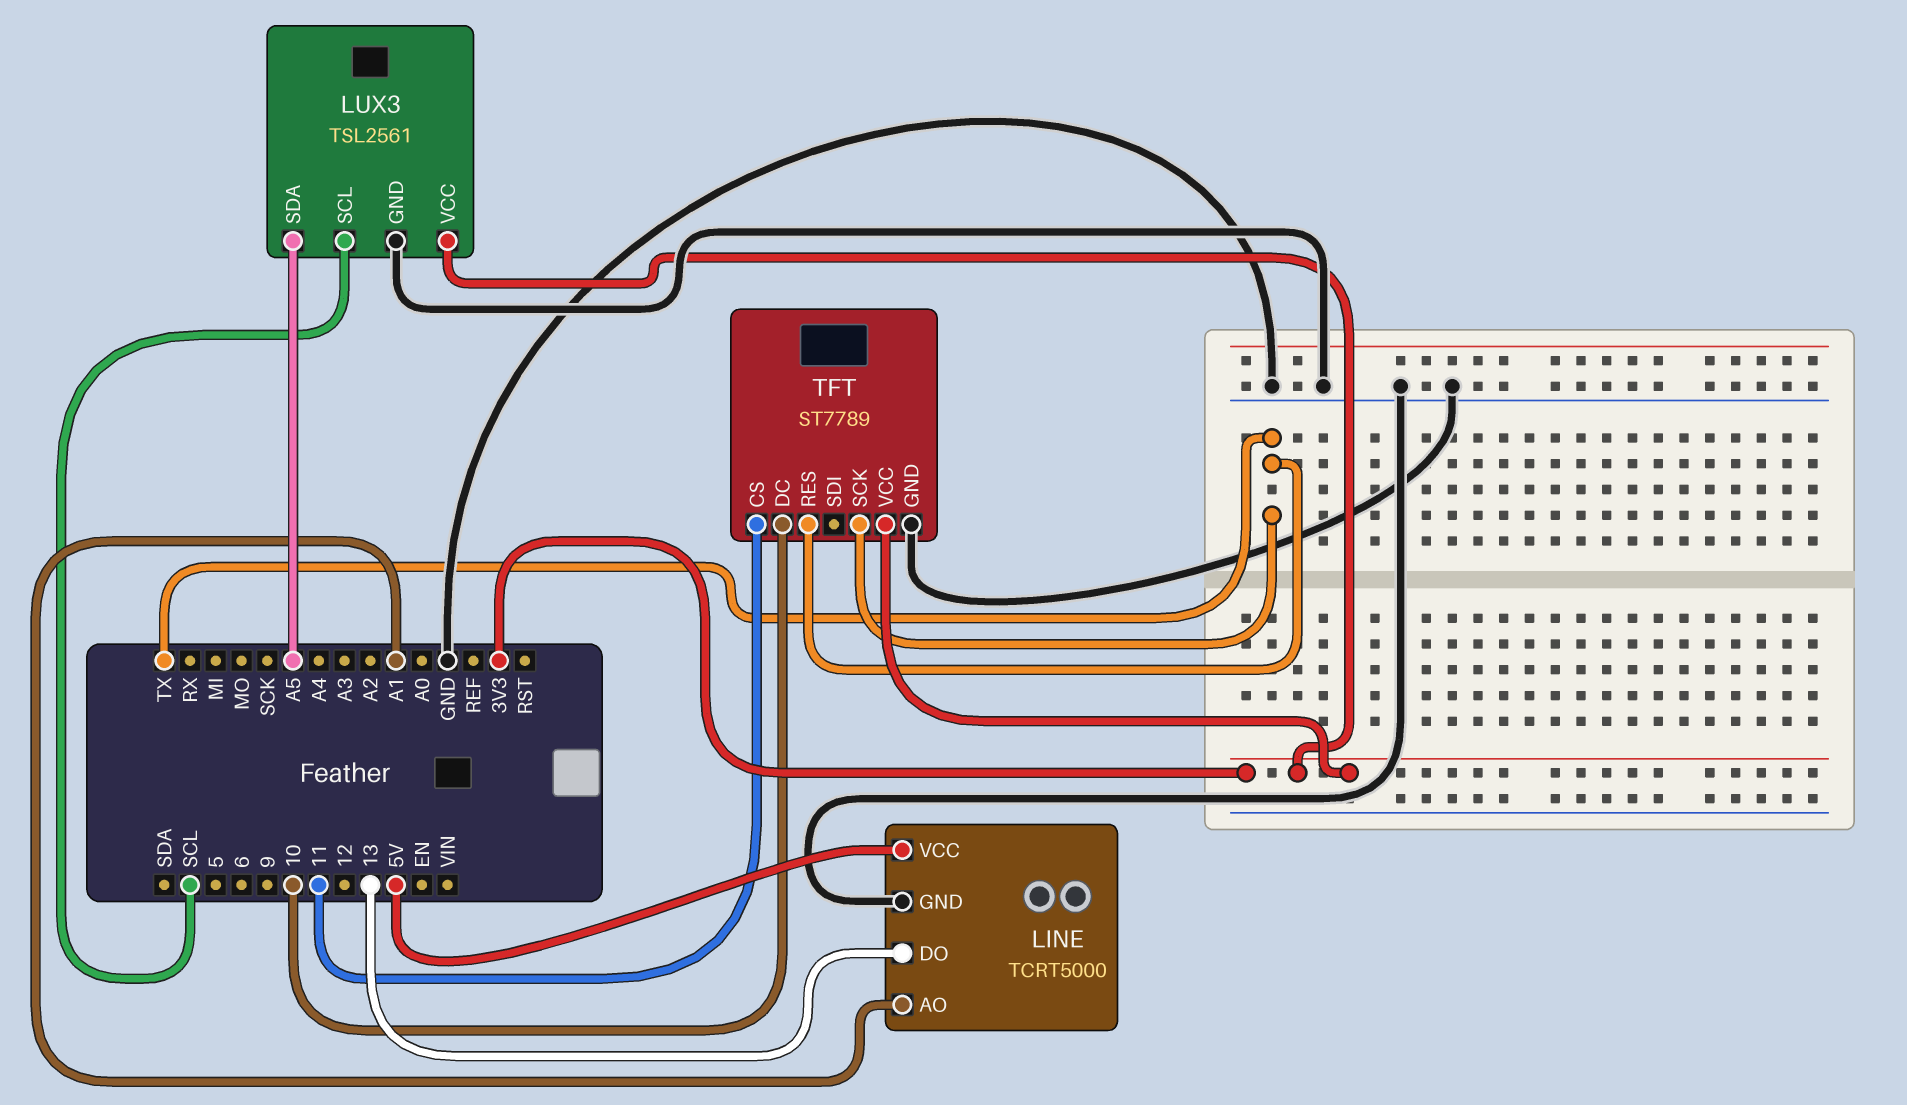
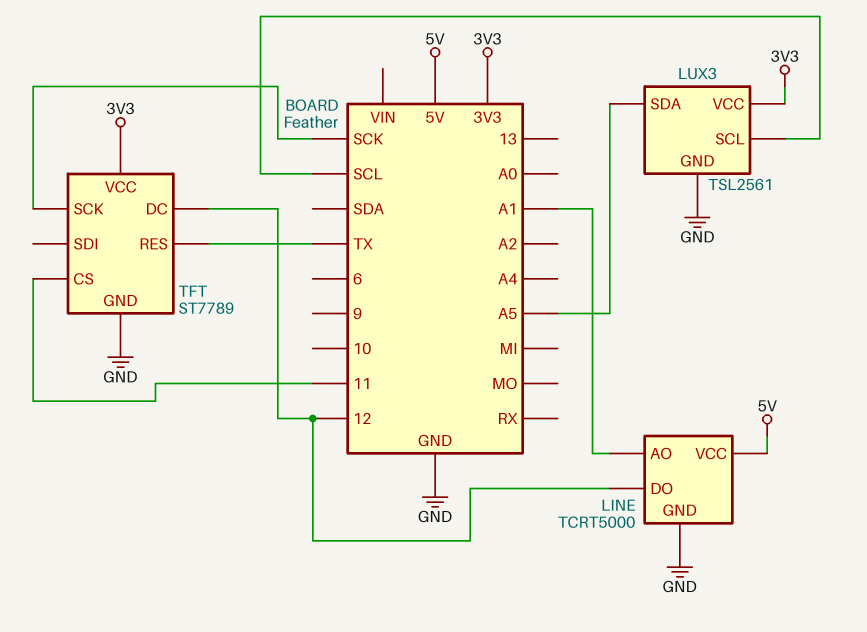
LINE pin DO: 13 -> 12
TFT pin DC: 10 -> 12
TFT pin SCK: TX -> SCK

